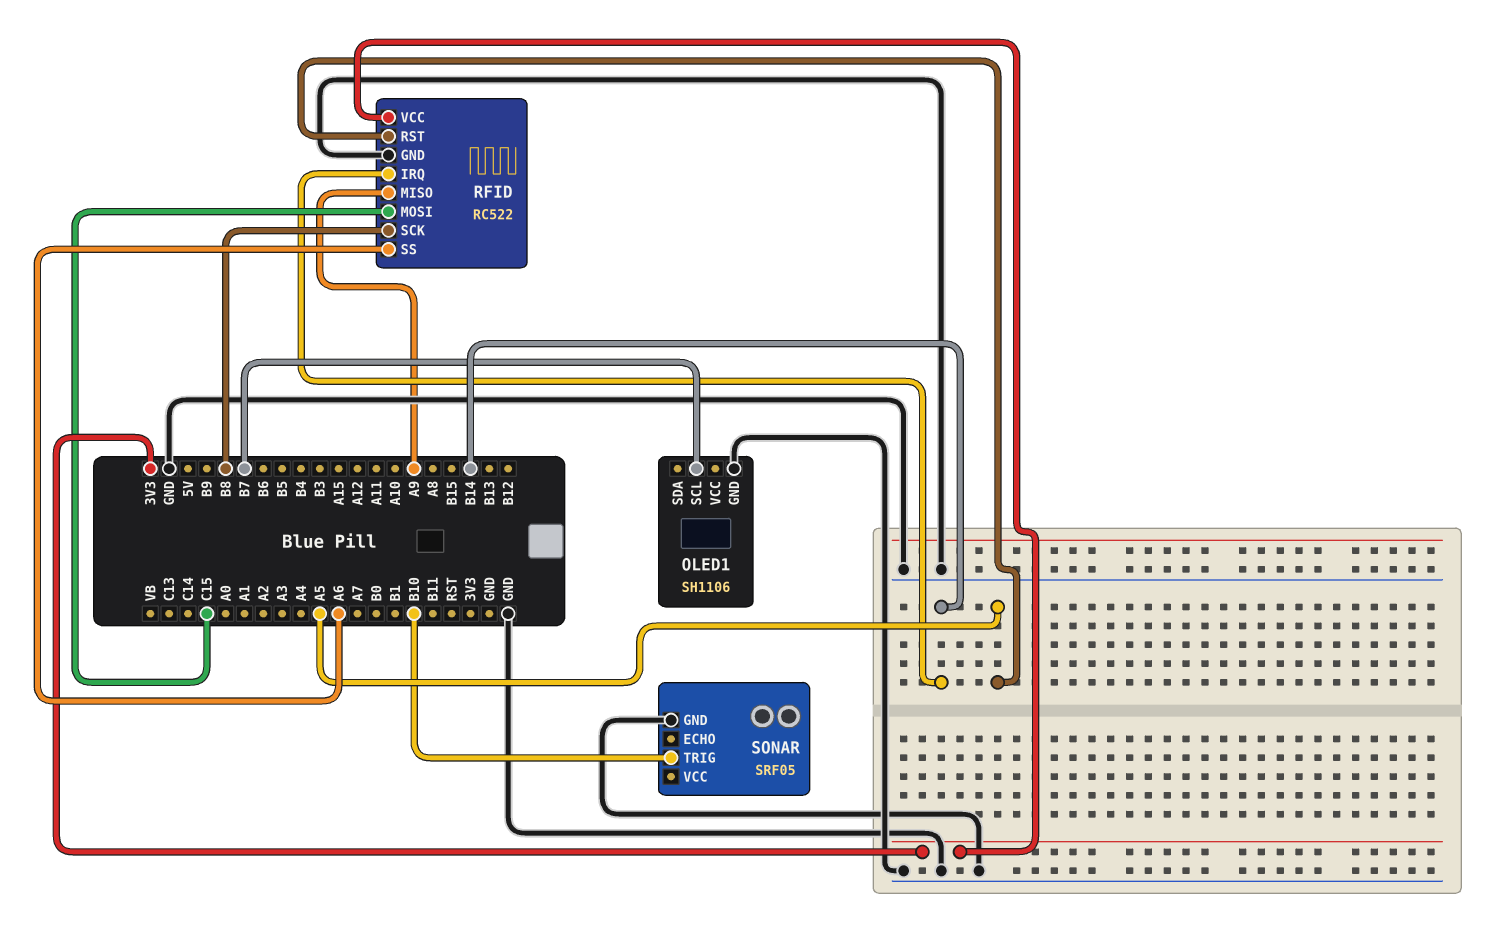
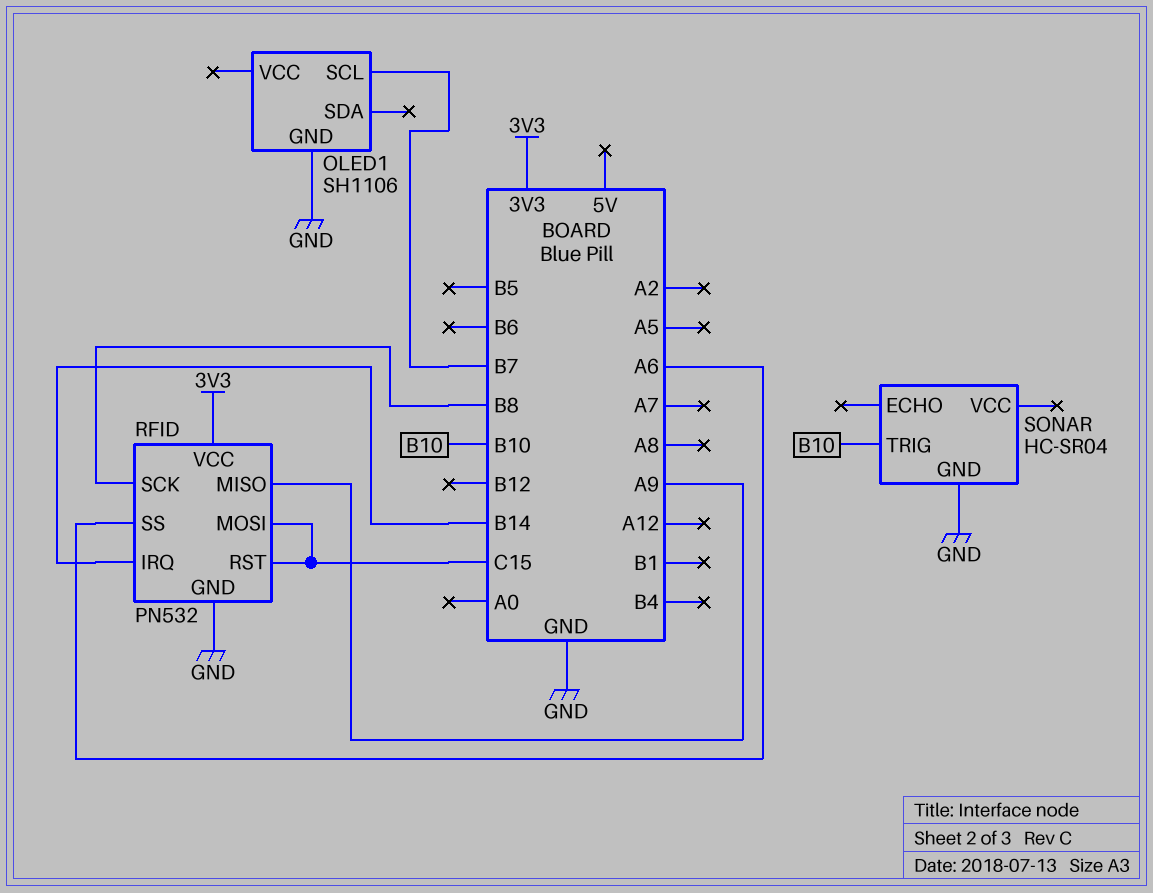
RFID: RC522 -> PN532
RFID pin RST: A5 -> C15
SONAR: SRF05 -> HC-SR04

